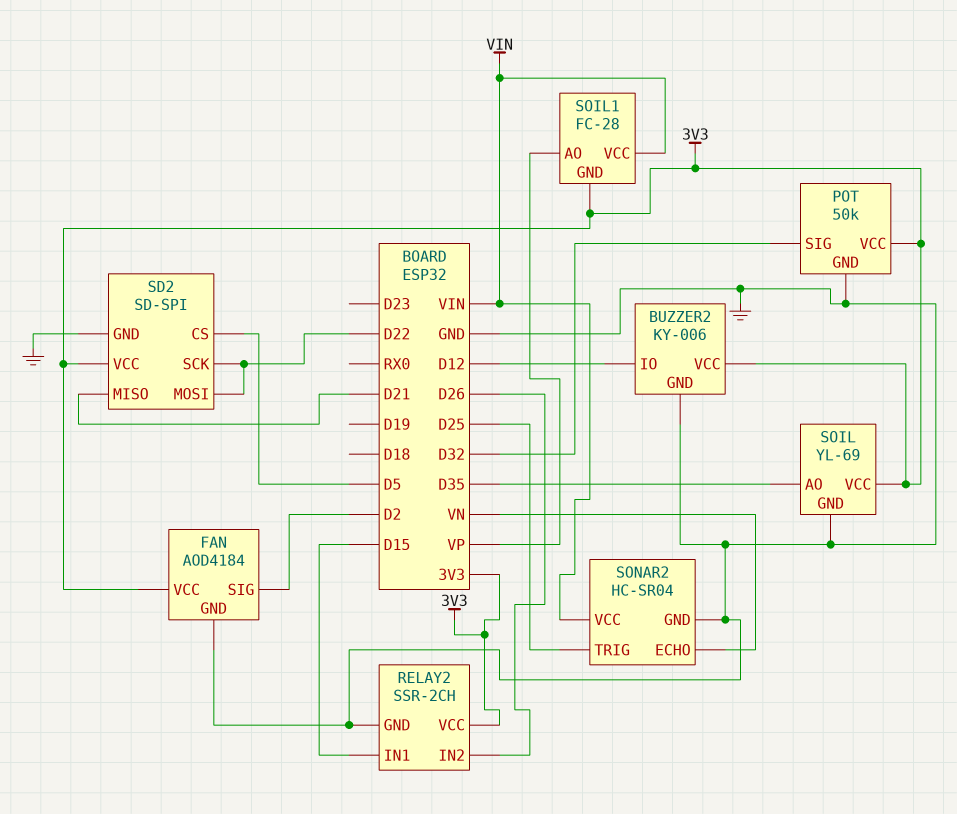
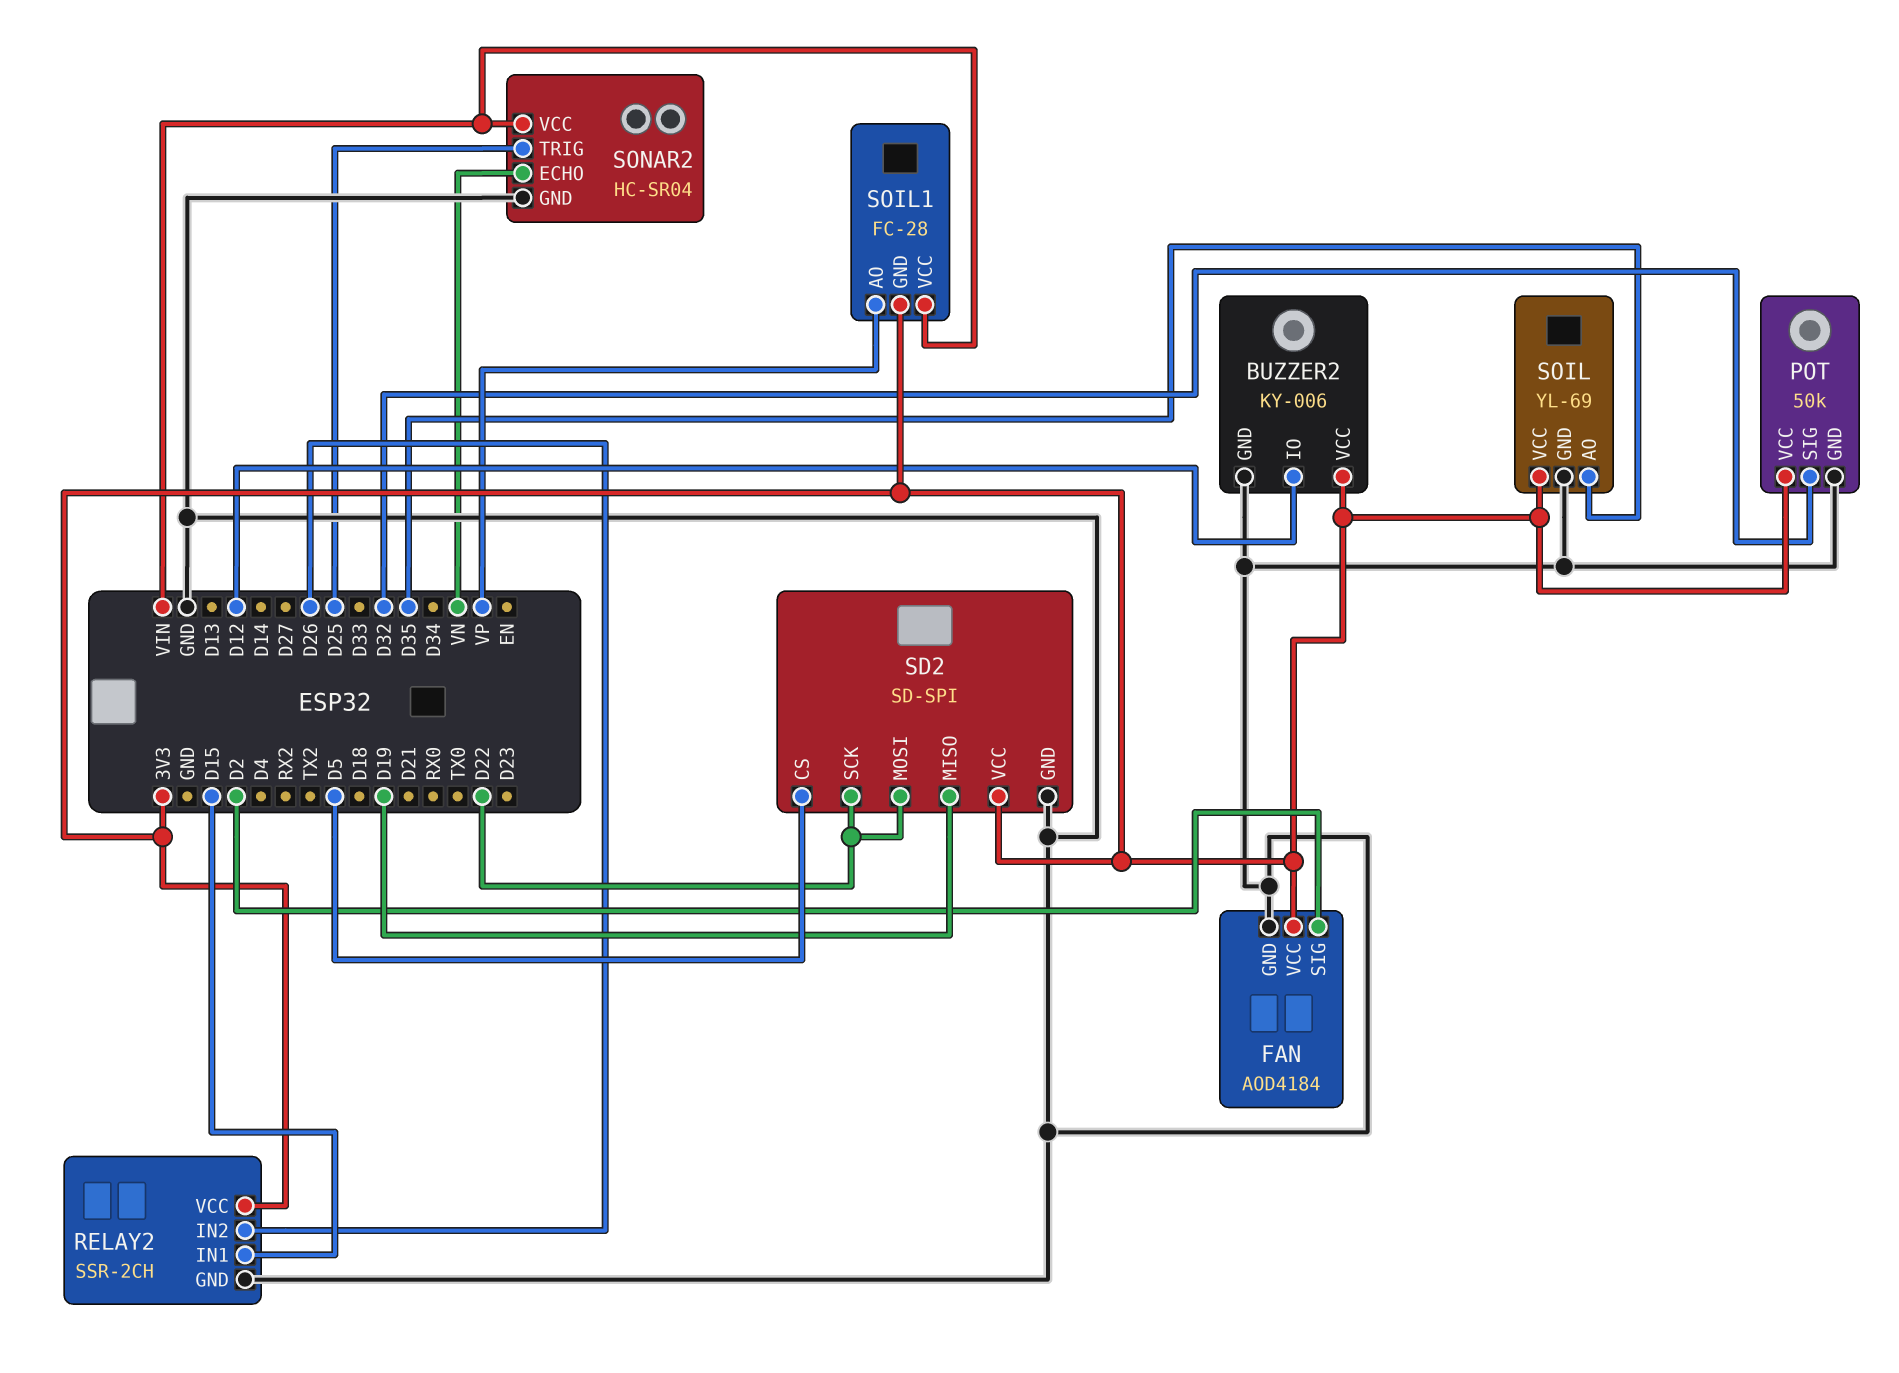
SD2 pin MISO: D21 -> D19

